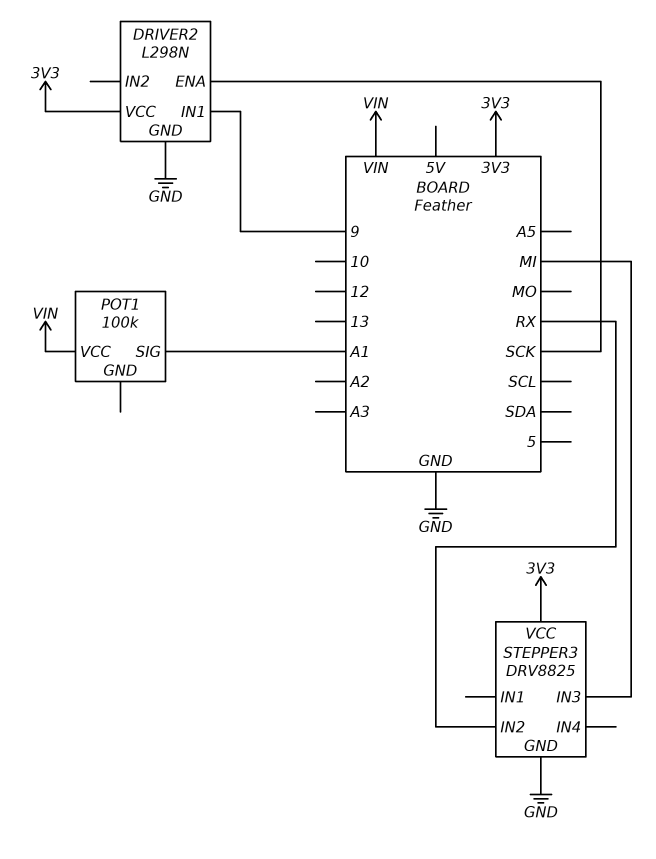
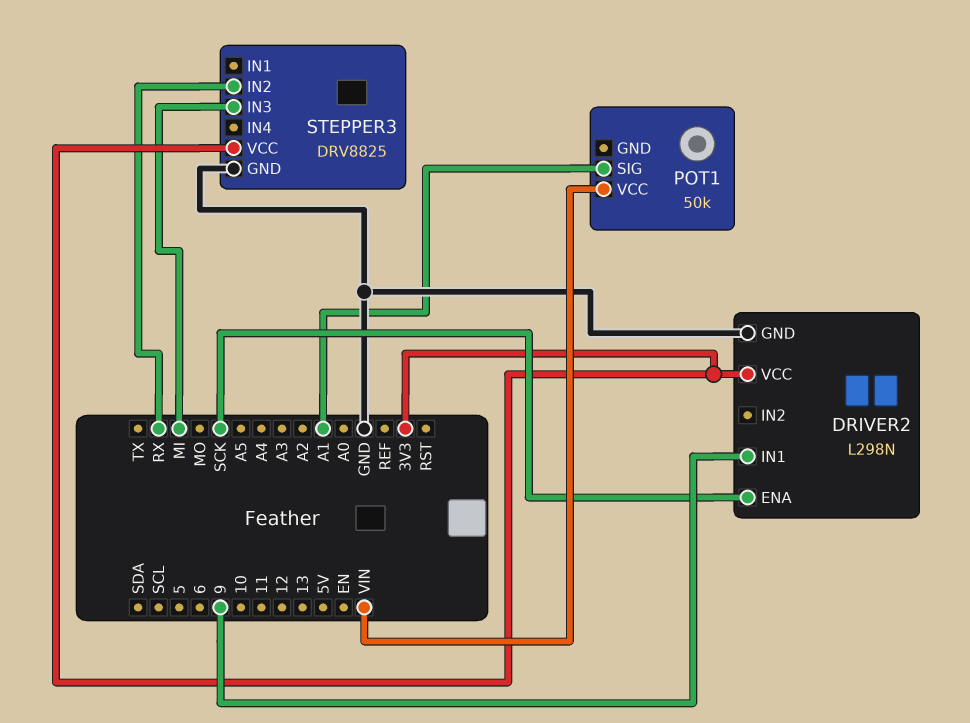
POT1: 100k -> 50k

